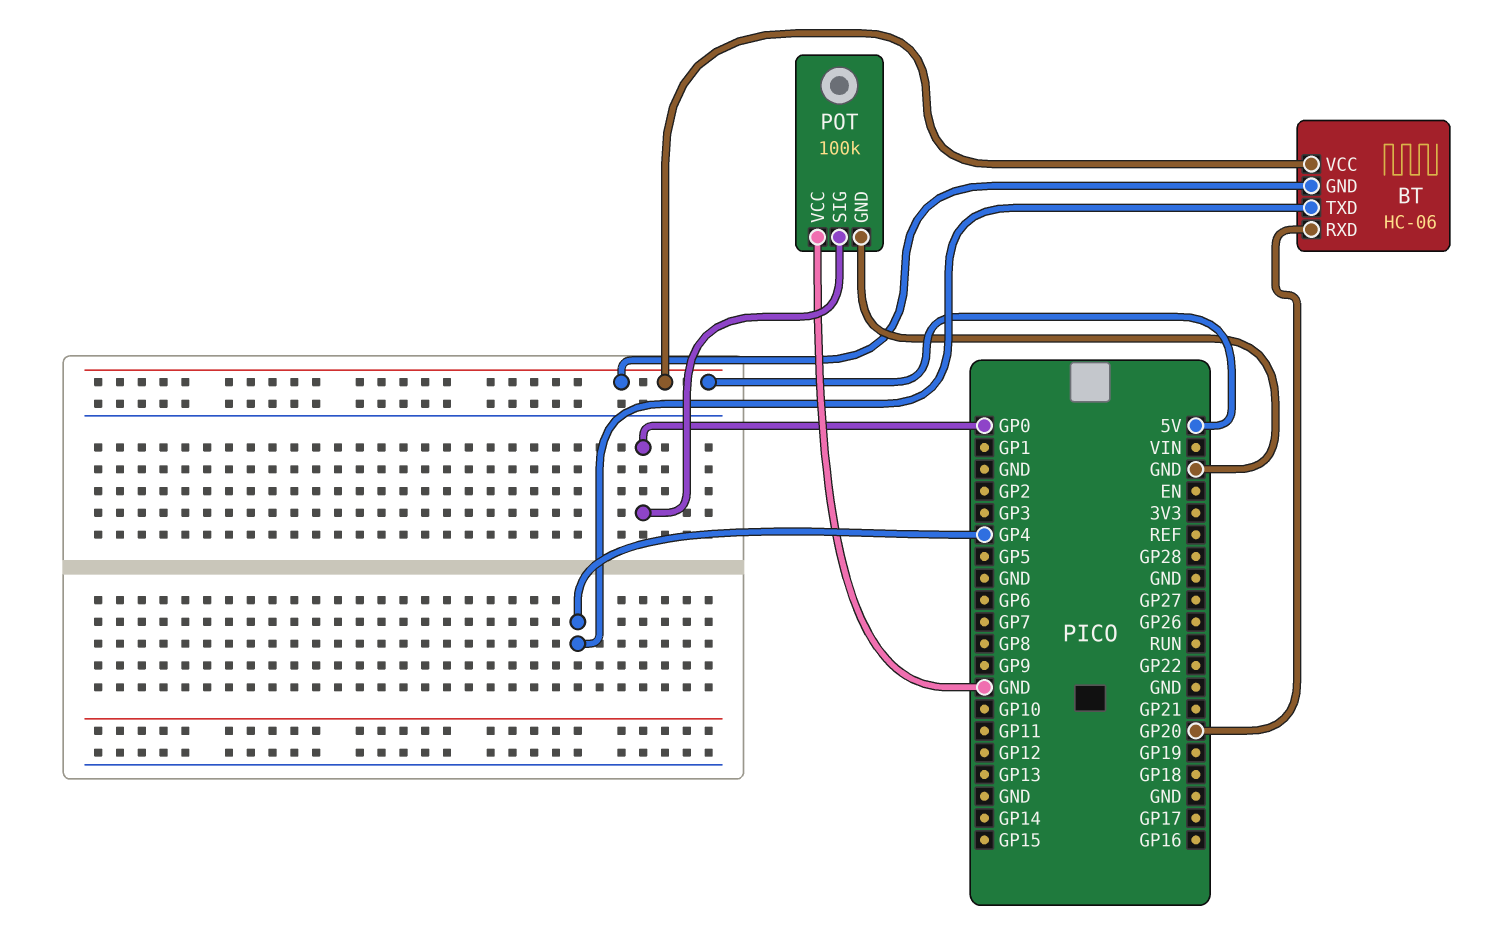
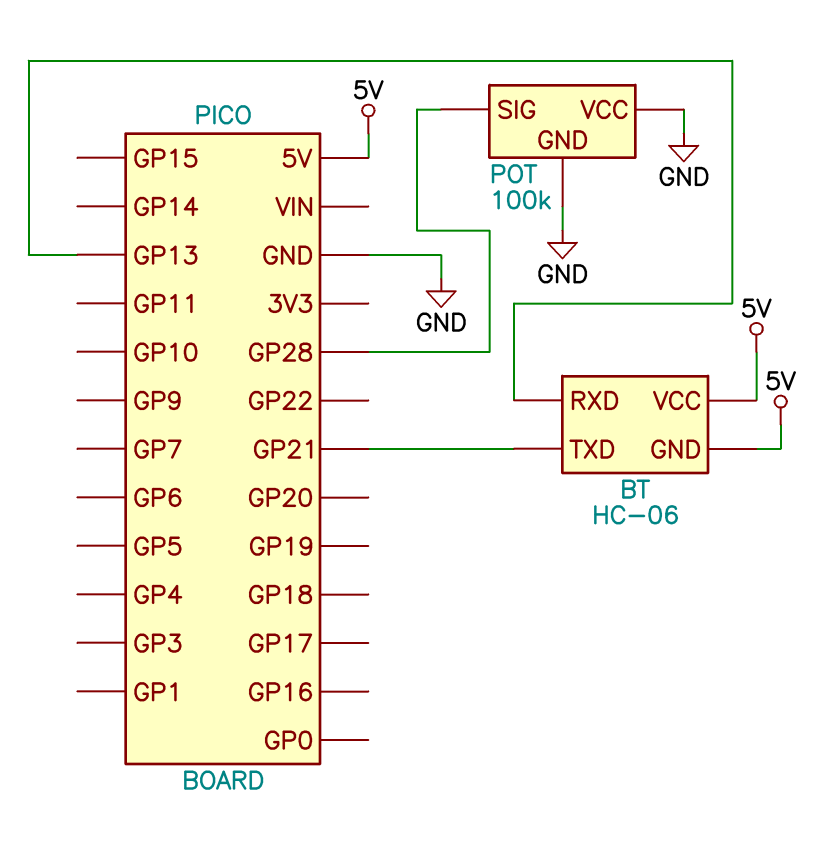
BT pin RXD: GP20 -> GP13
BT pin TXD: GP4 -> GP21
POT pin SIG: GP0 -> GP28

